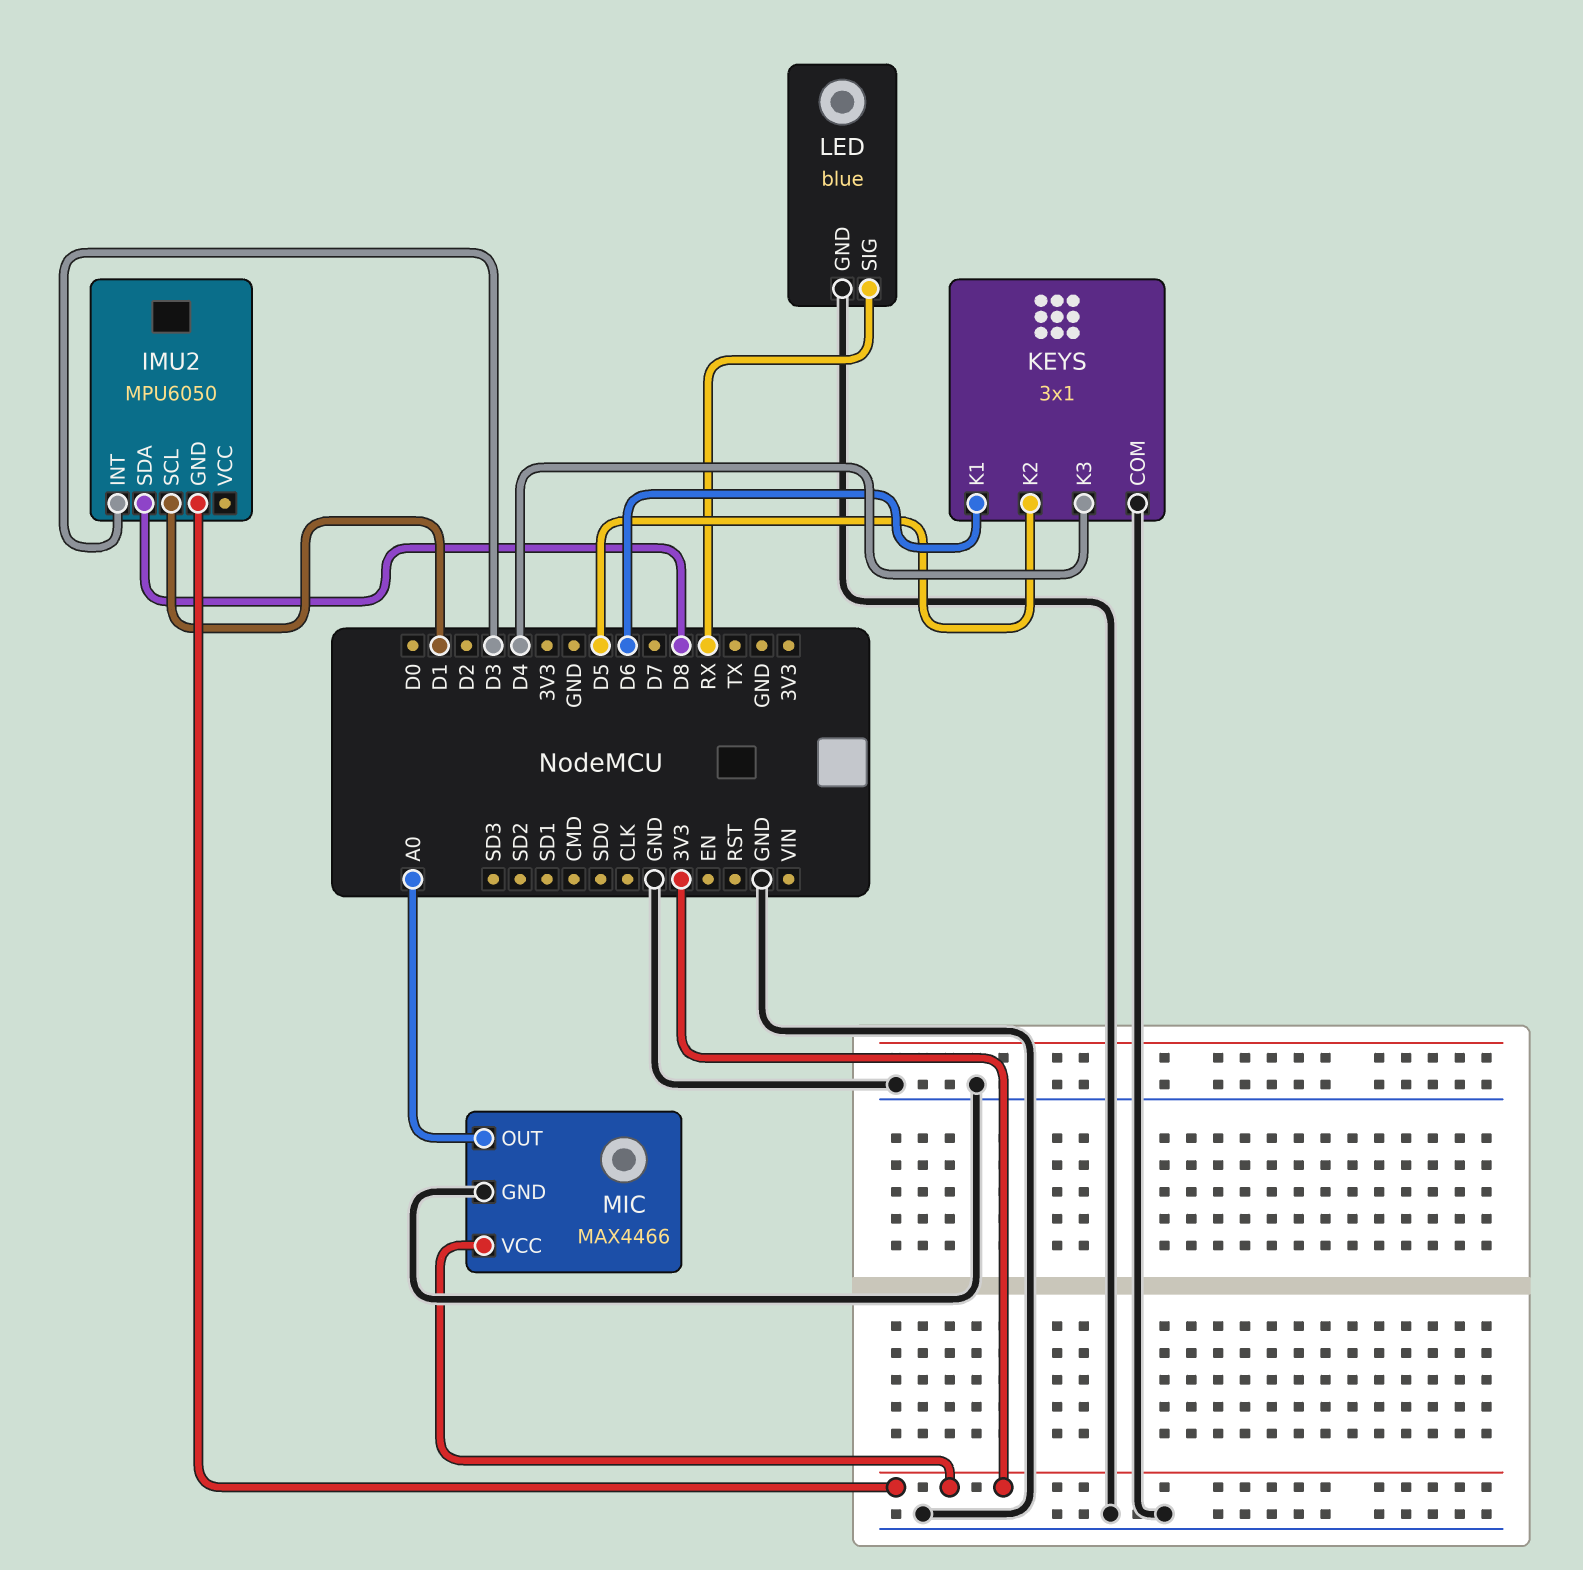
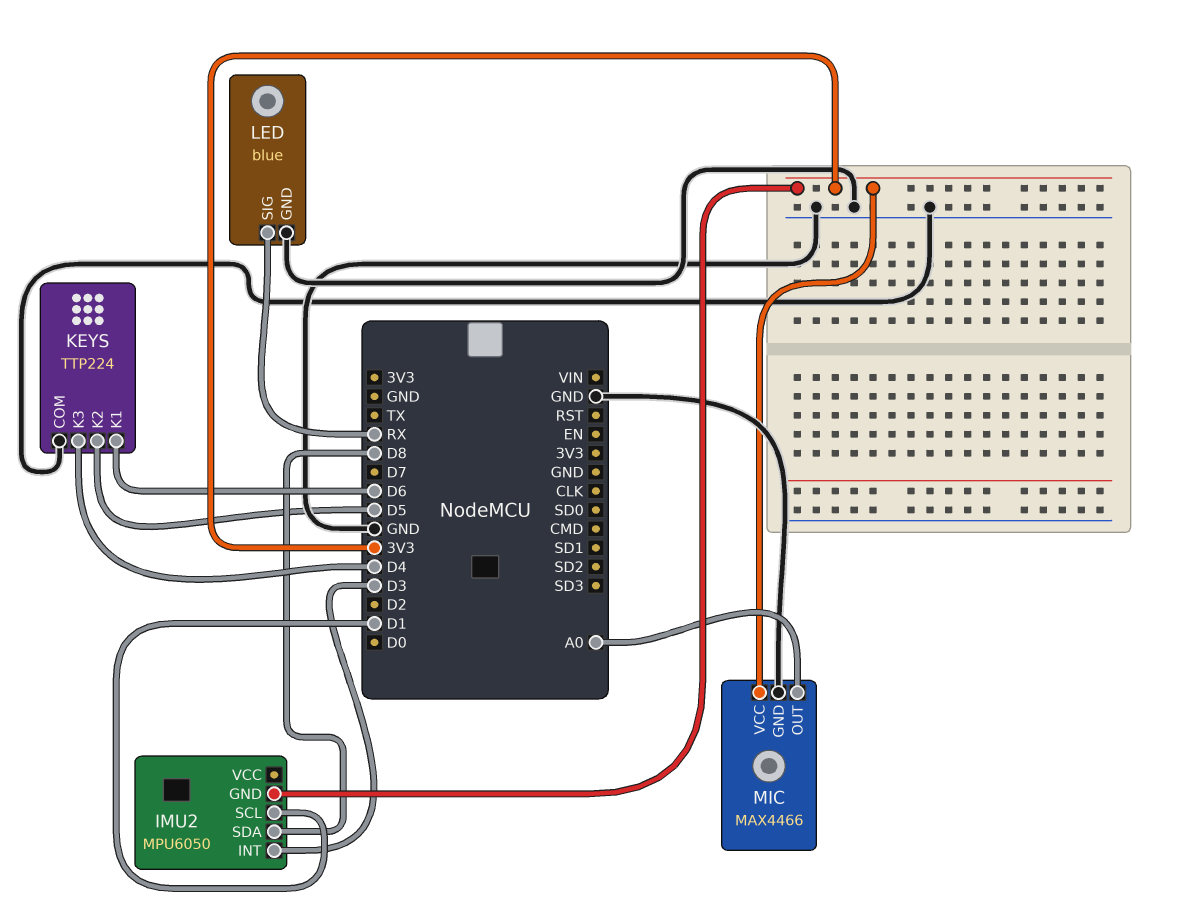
KEYS: 3x1 -> TTP224

